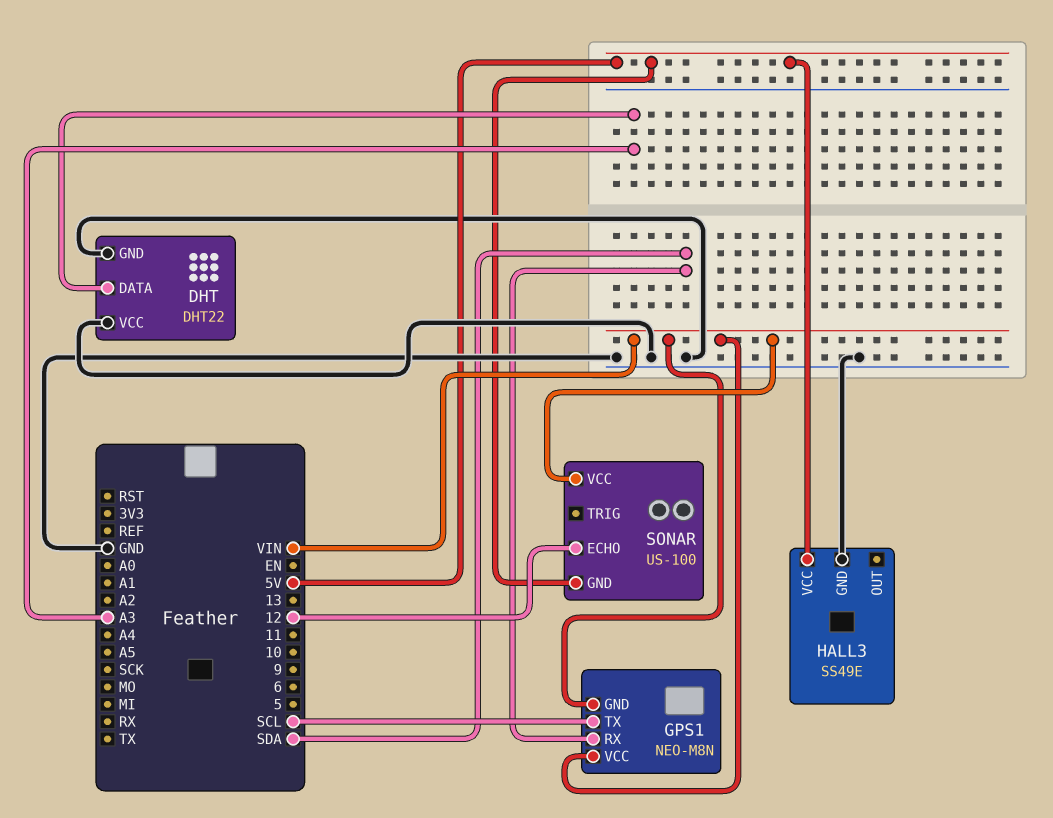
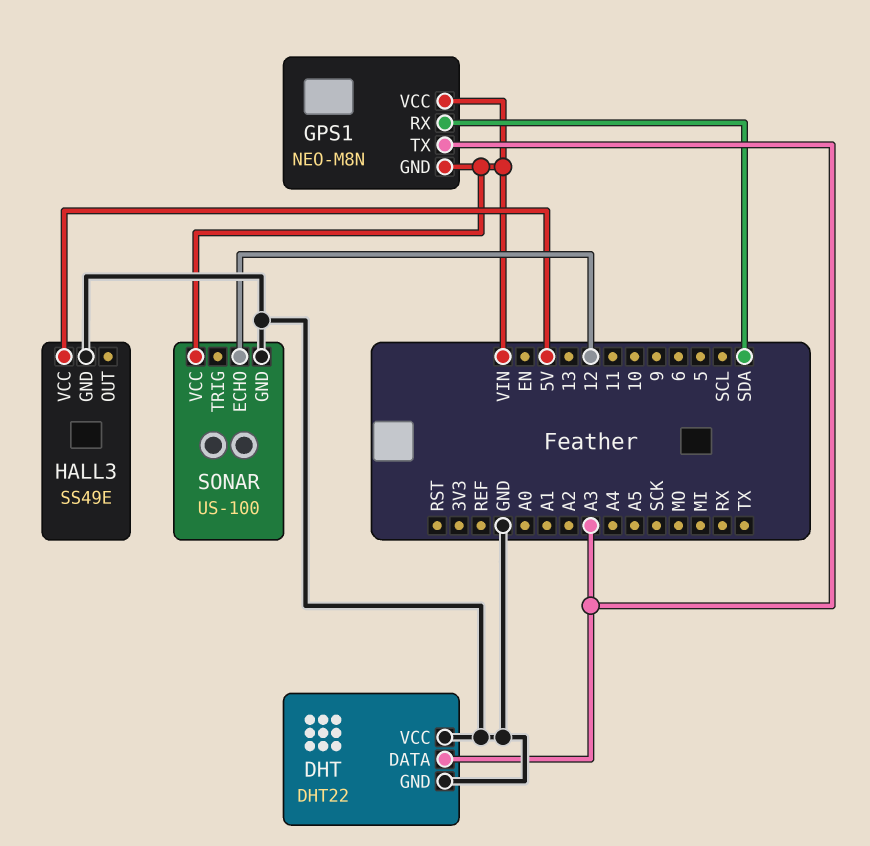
GPS1 pin TX: SCL -> A3
SONAR pin GND: 5V -> GND

